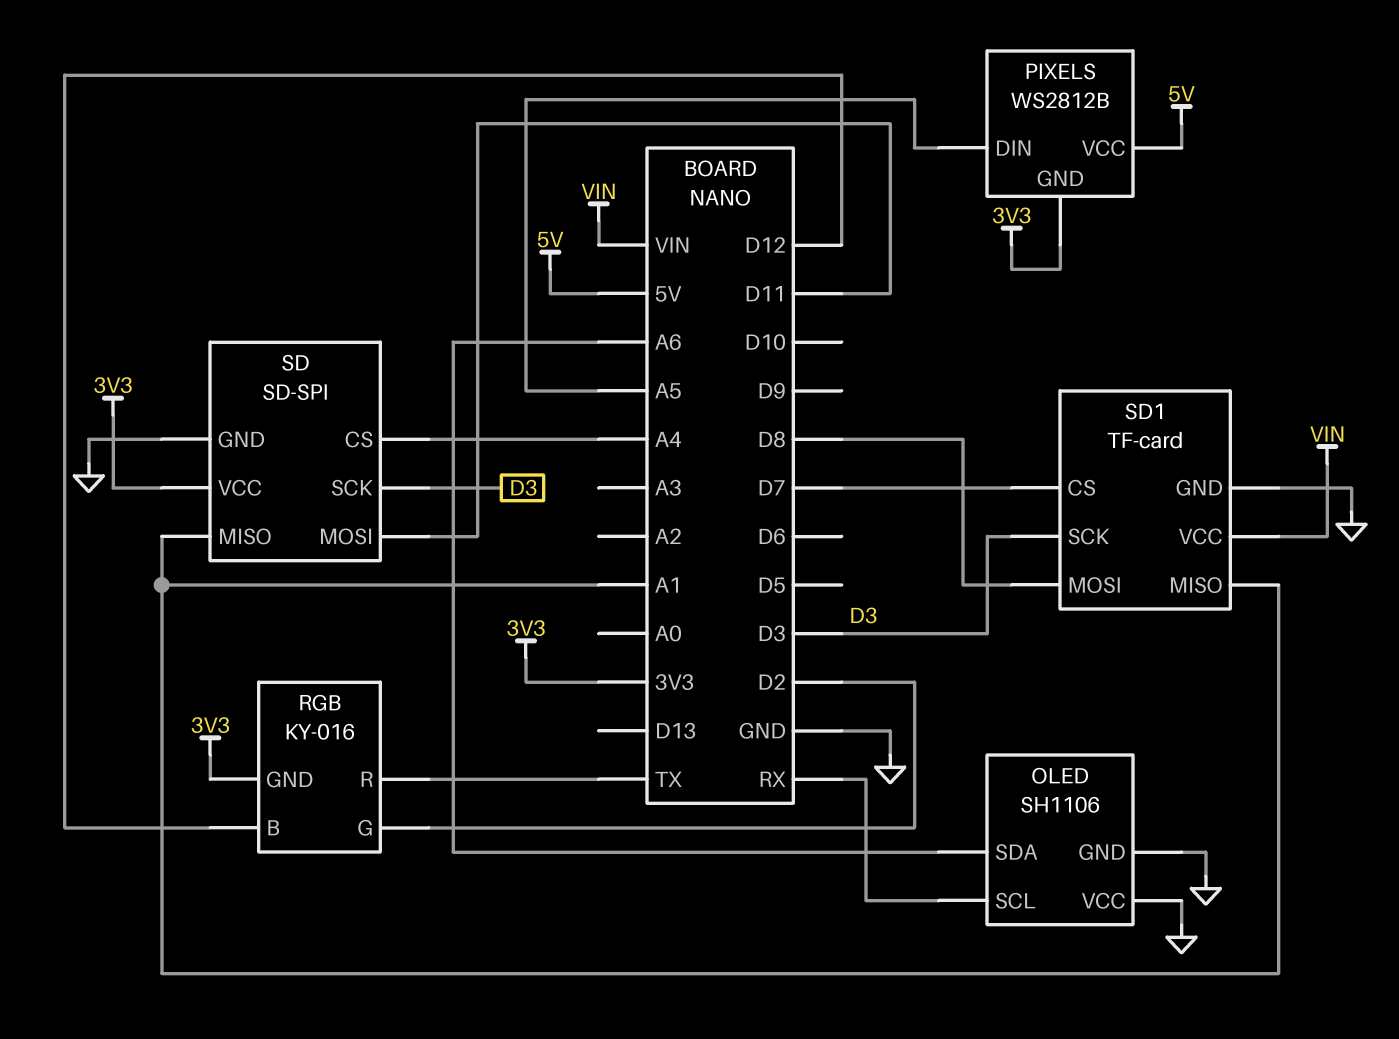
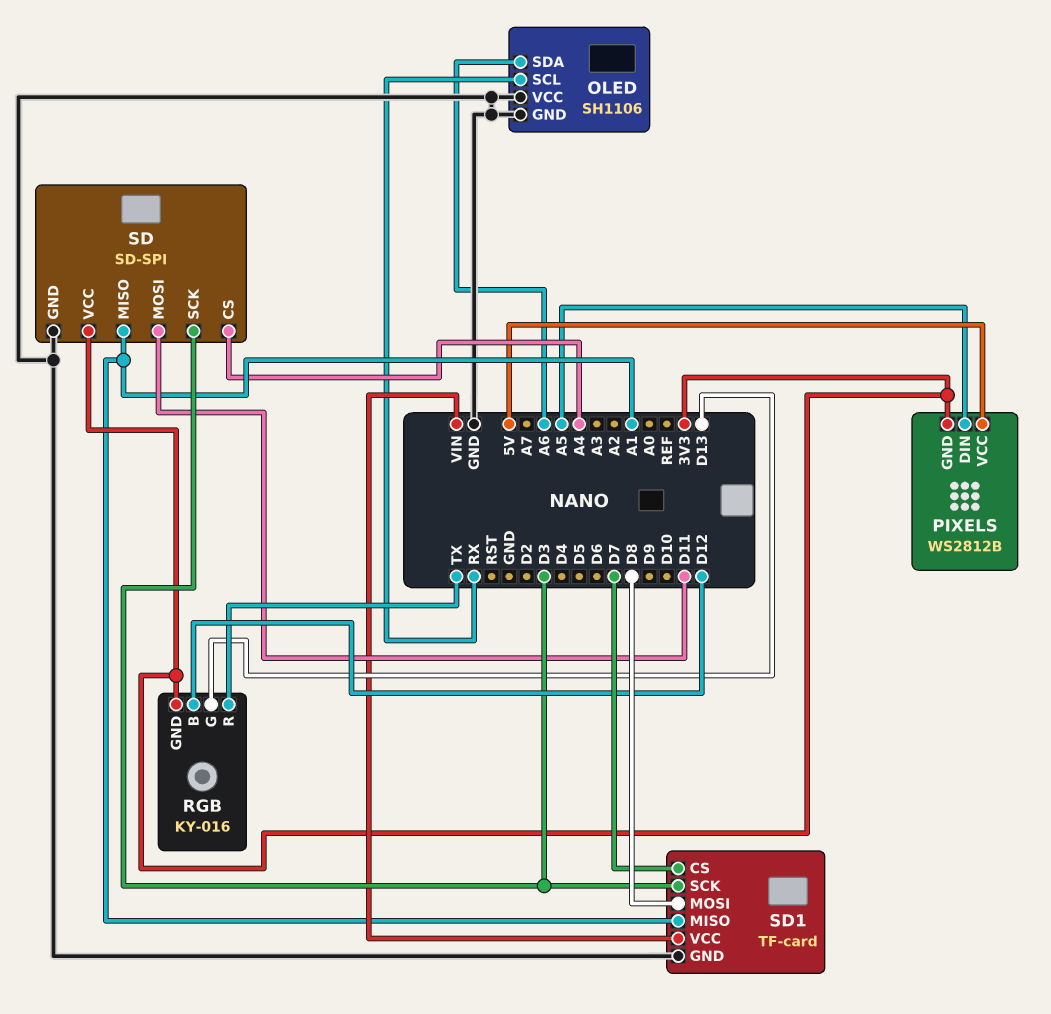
RGB pin G: D2 -> D13

